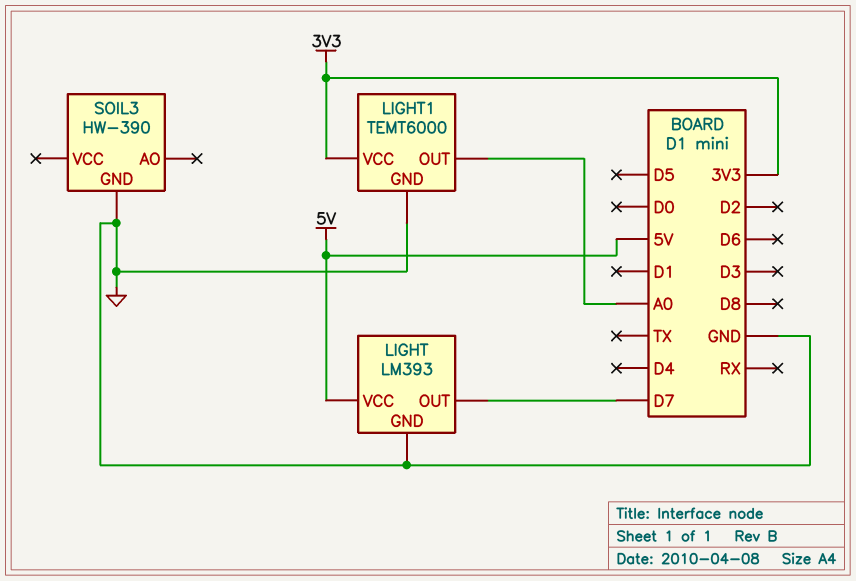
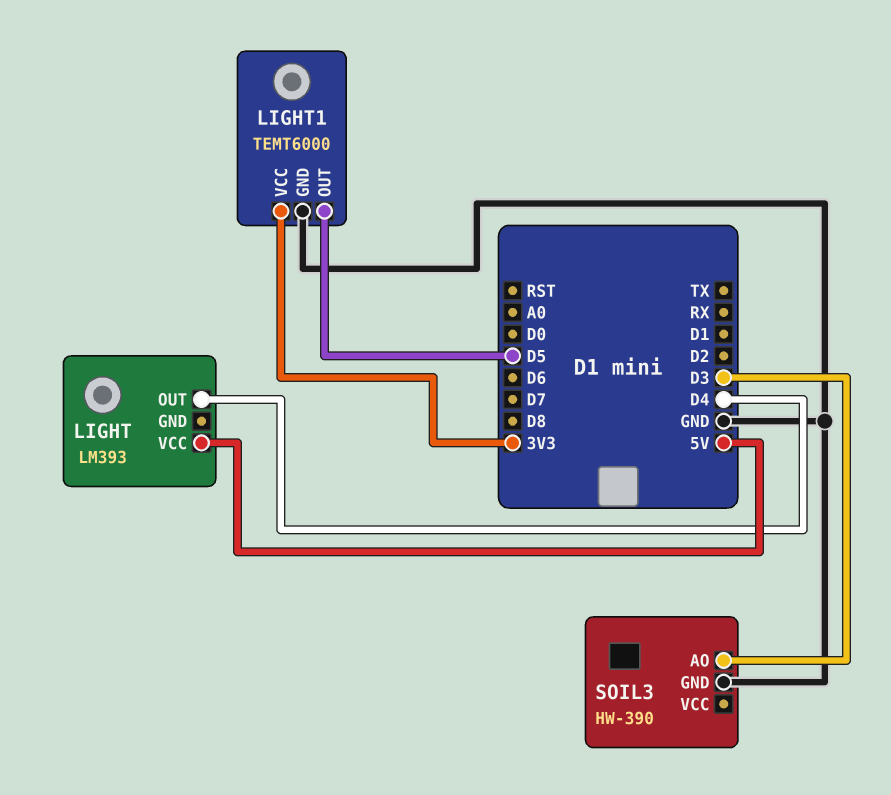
LIGHT pin GND: GND -> none
LIGHT pin OUT: D7 -> D4
LIGHT1 pin OUT: A0 -> D5
SOIL3 pin AO: none -> D3

